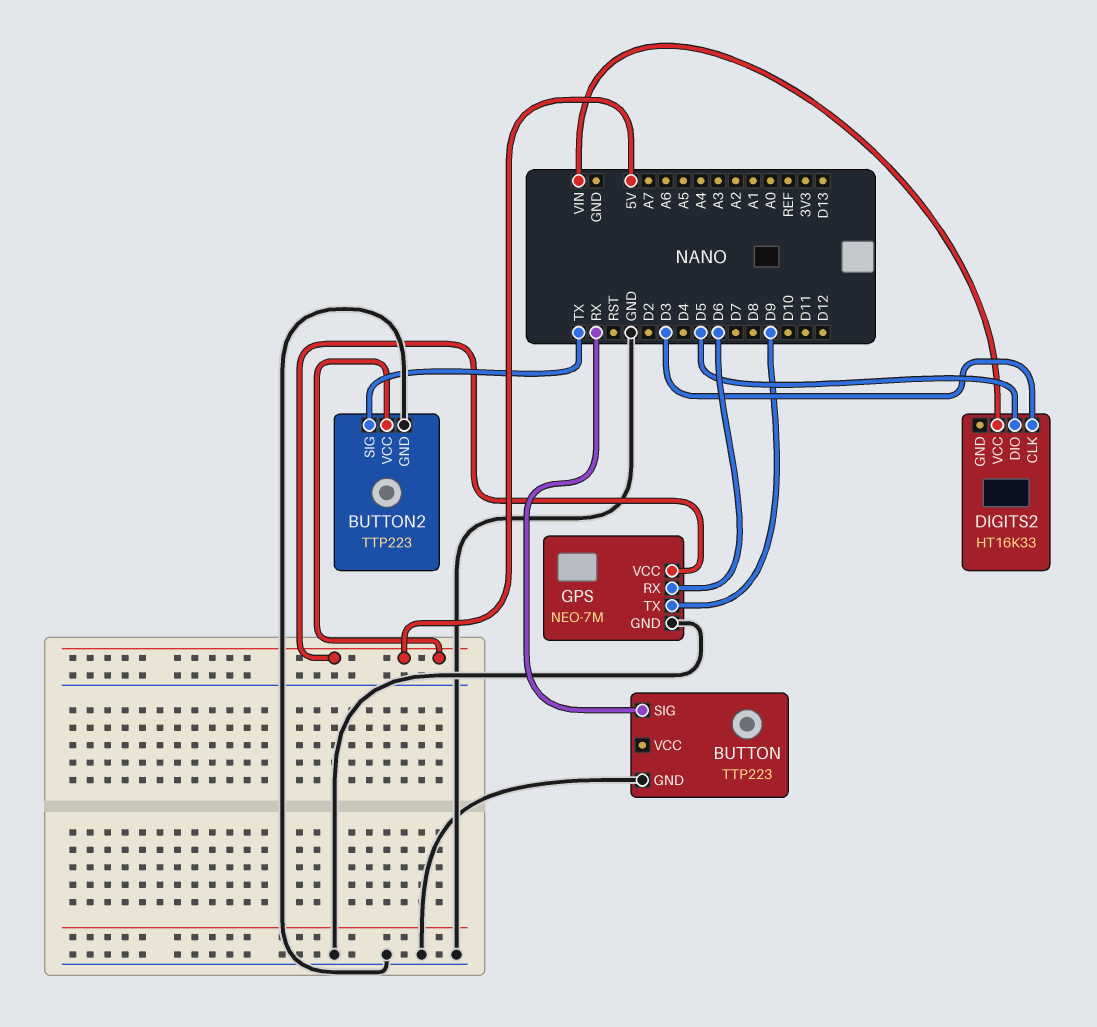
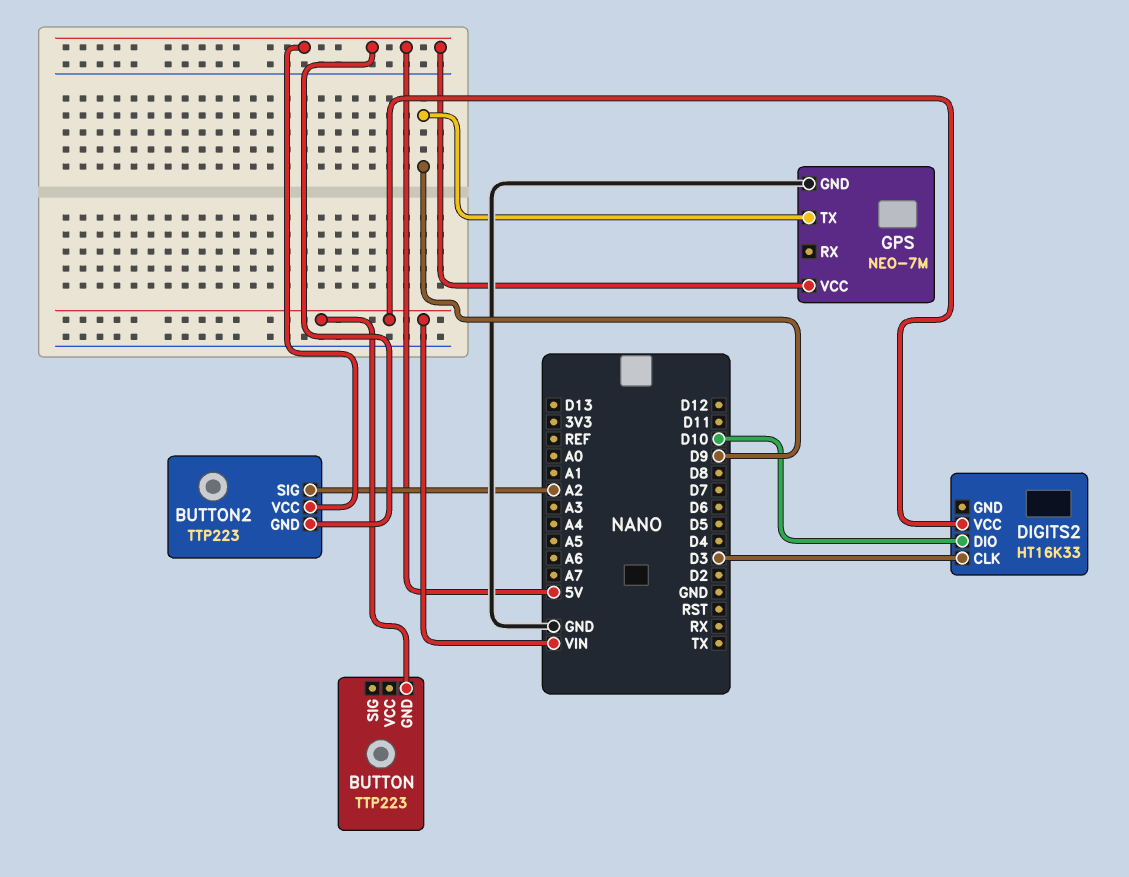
BUTTON pin GND: GND -> VIN
BUTTON pin SIG: RX -> none
BUTTON2 pin GND: GND -> 5V
BUTTON2 pin SIG: TX -> A2
DIGITS2 pin DIO: D5 -> D10
GPS pin RX: D6 -> none

